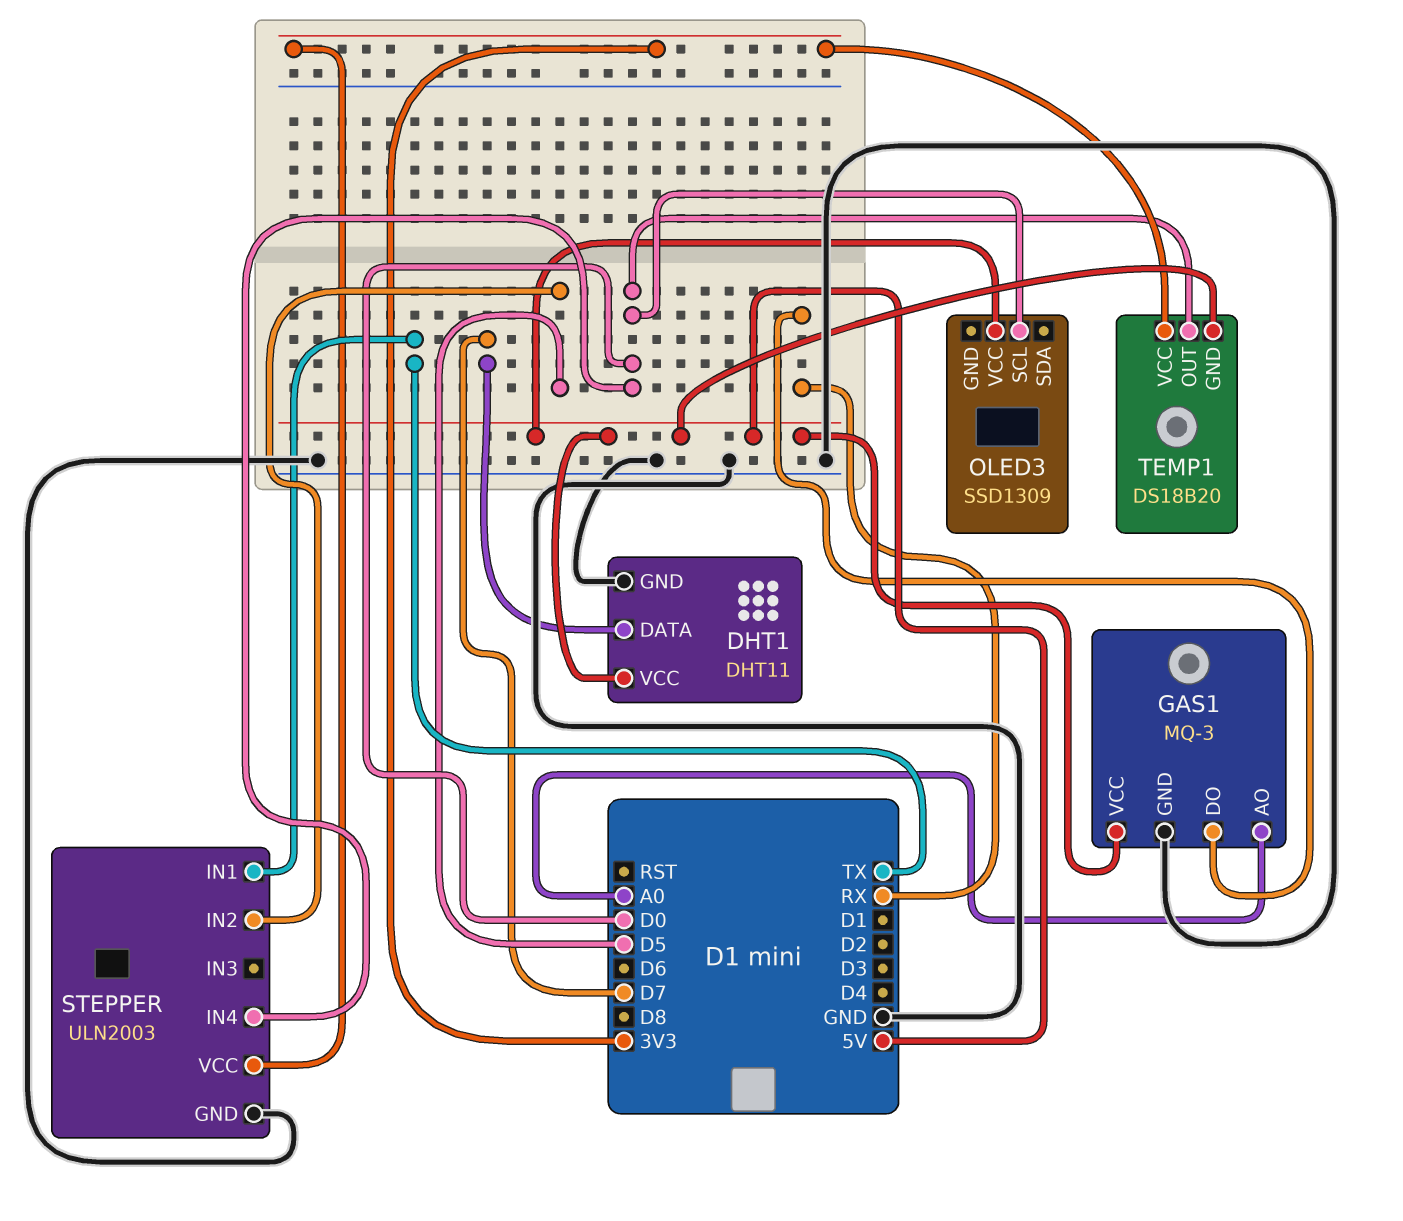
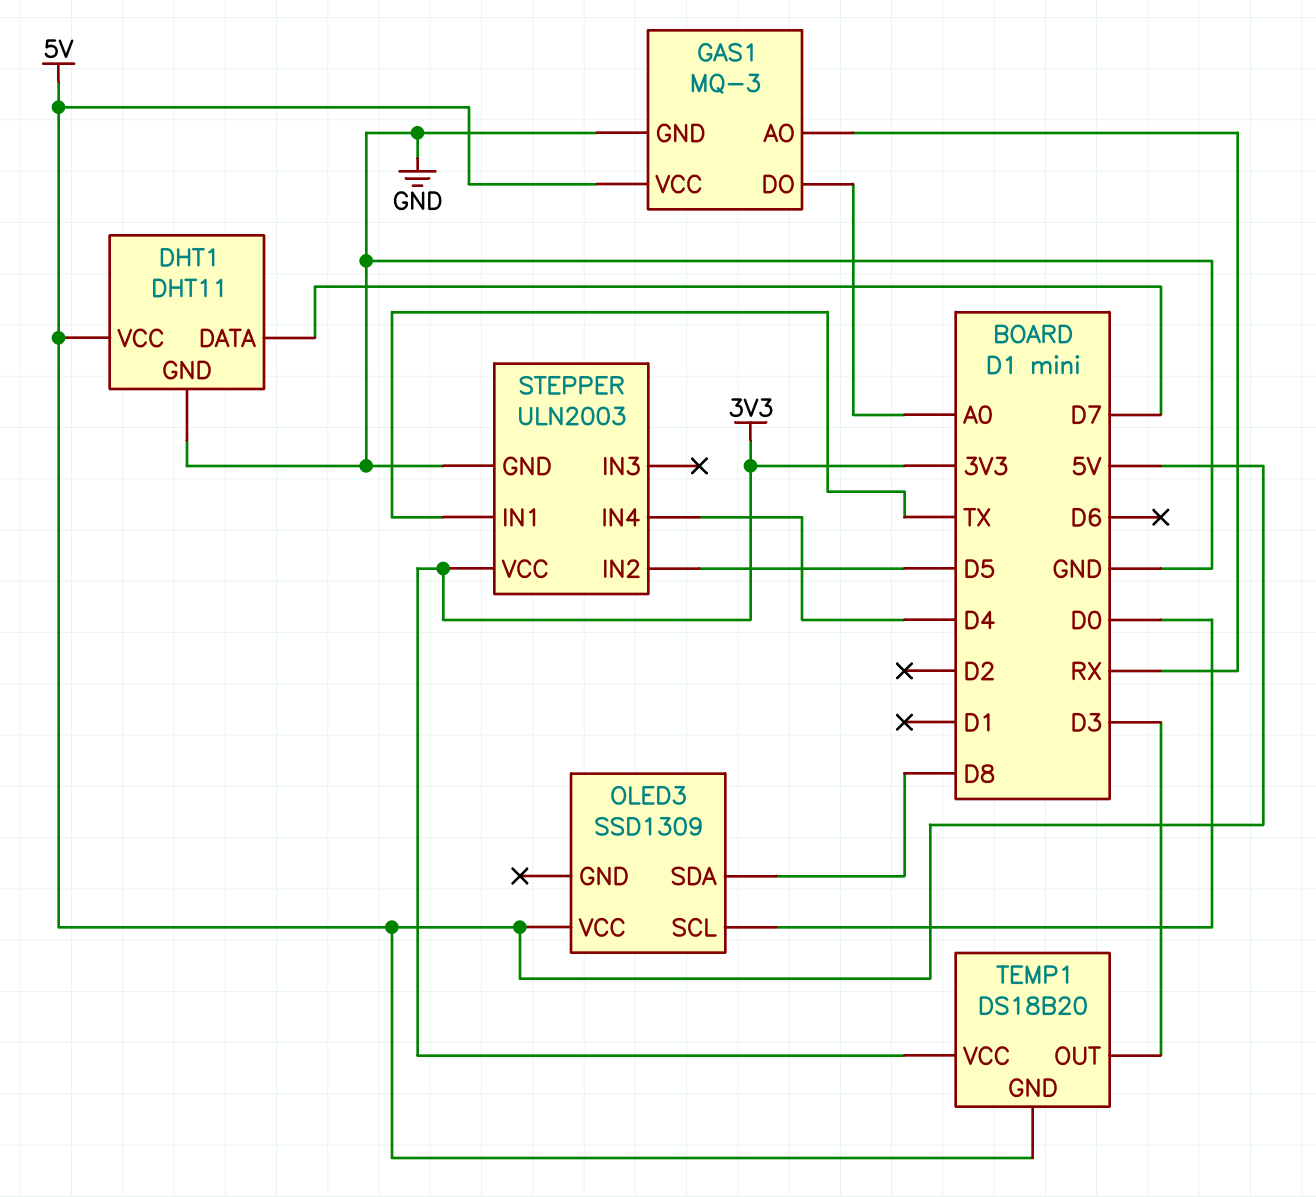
GAS1 pin AO: A0 -> RX
GAS1 pin DO: RX -> A0
OLED3 pin SDA: none -> D8
STEPPER pin IN4: D0 -> D4
TEMP1 pin OUT: D0 -> D3

